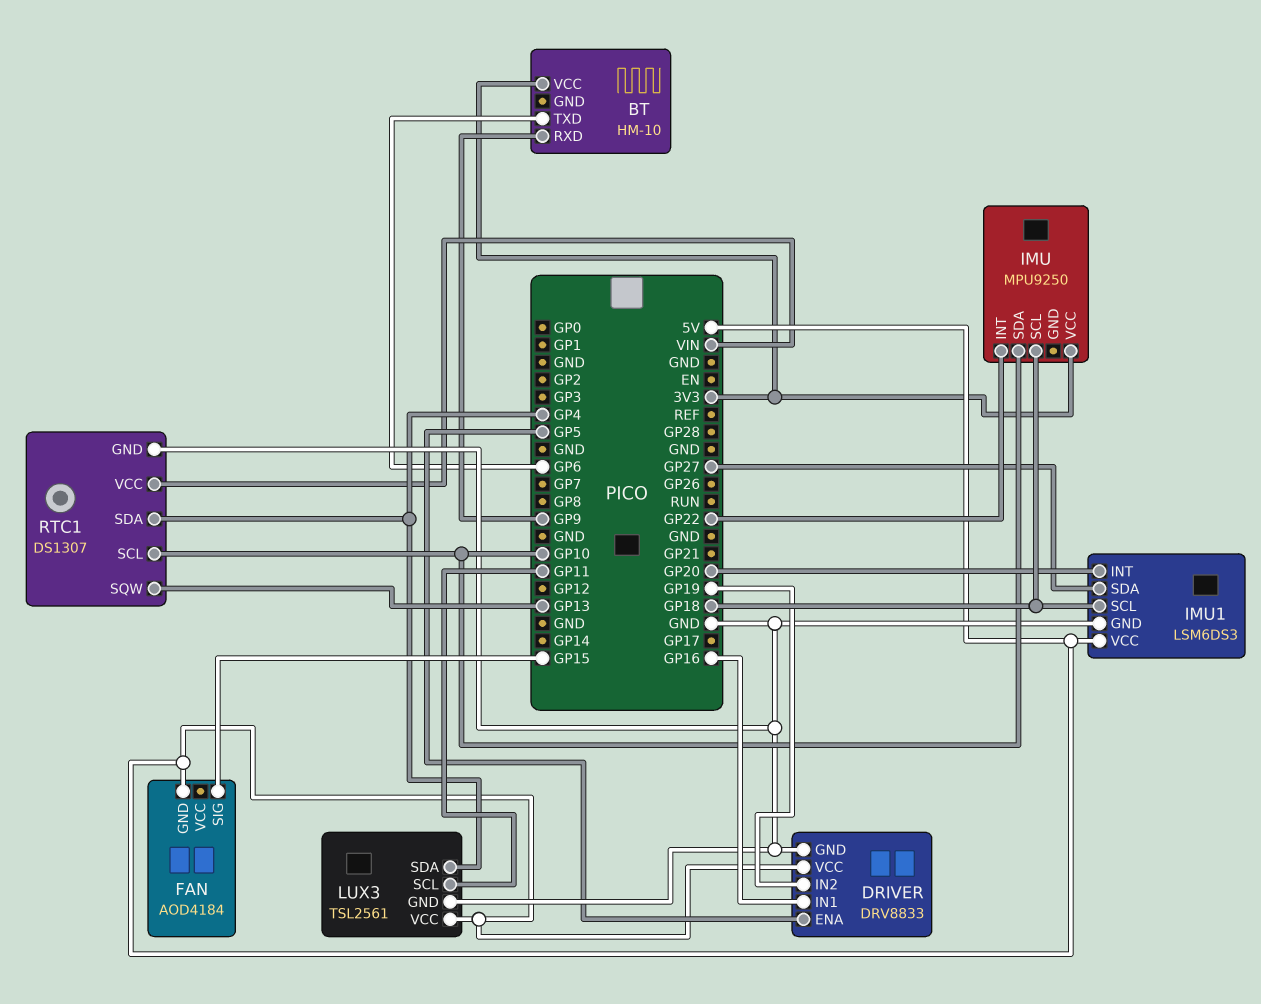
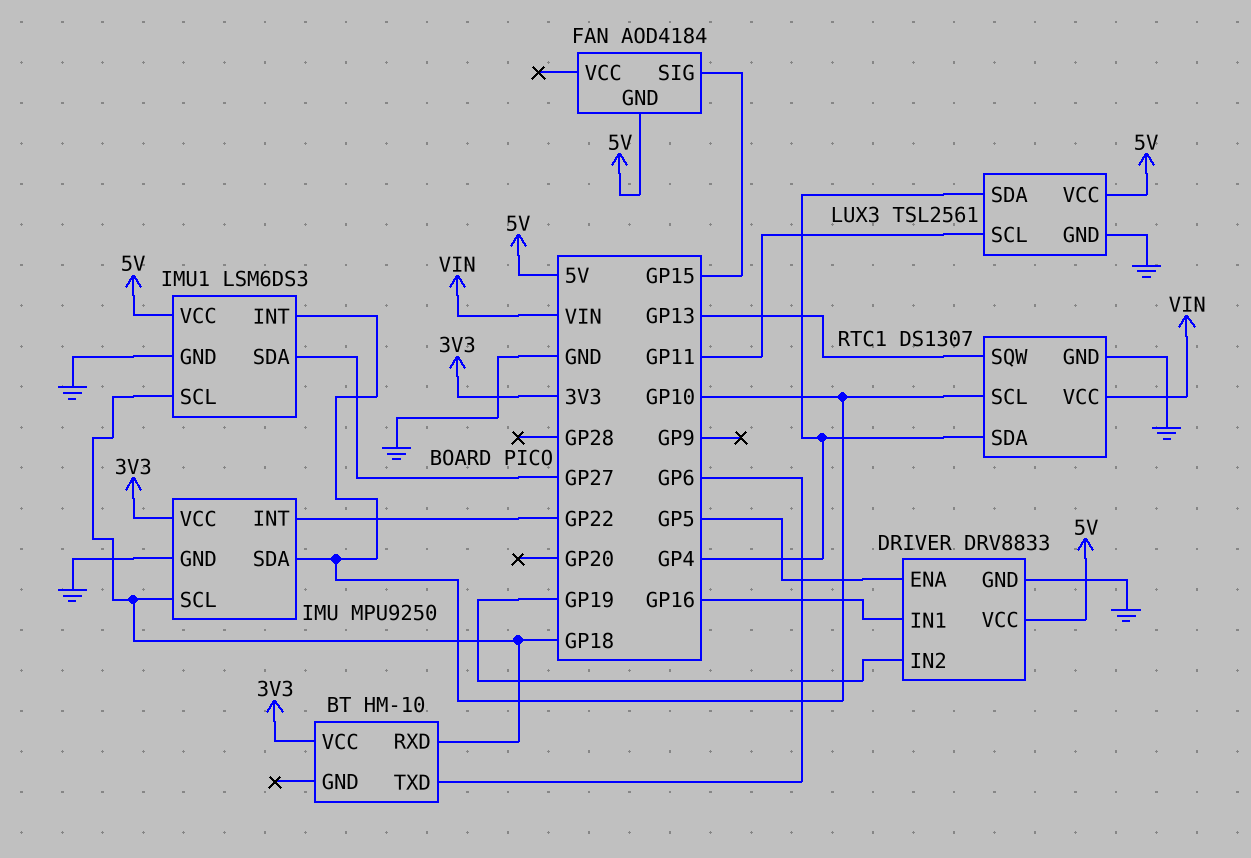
BT pin RXD: GP9 -> GP18
IMU pin GND: none -> GND
IMU1 pin INT: GP20 -> GP10

